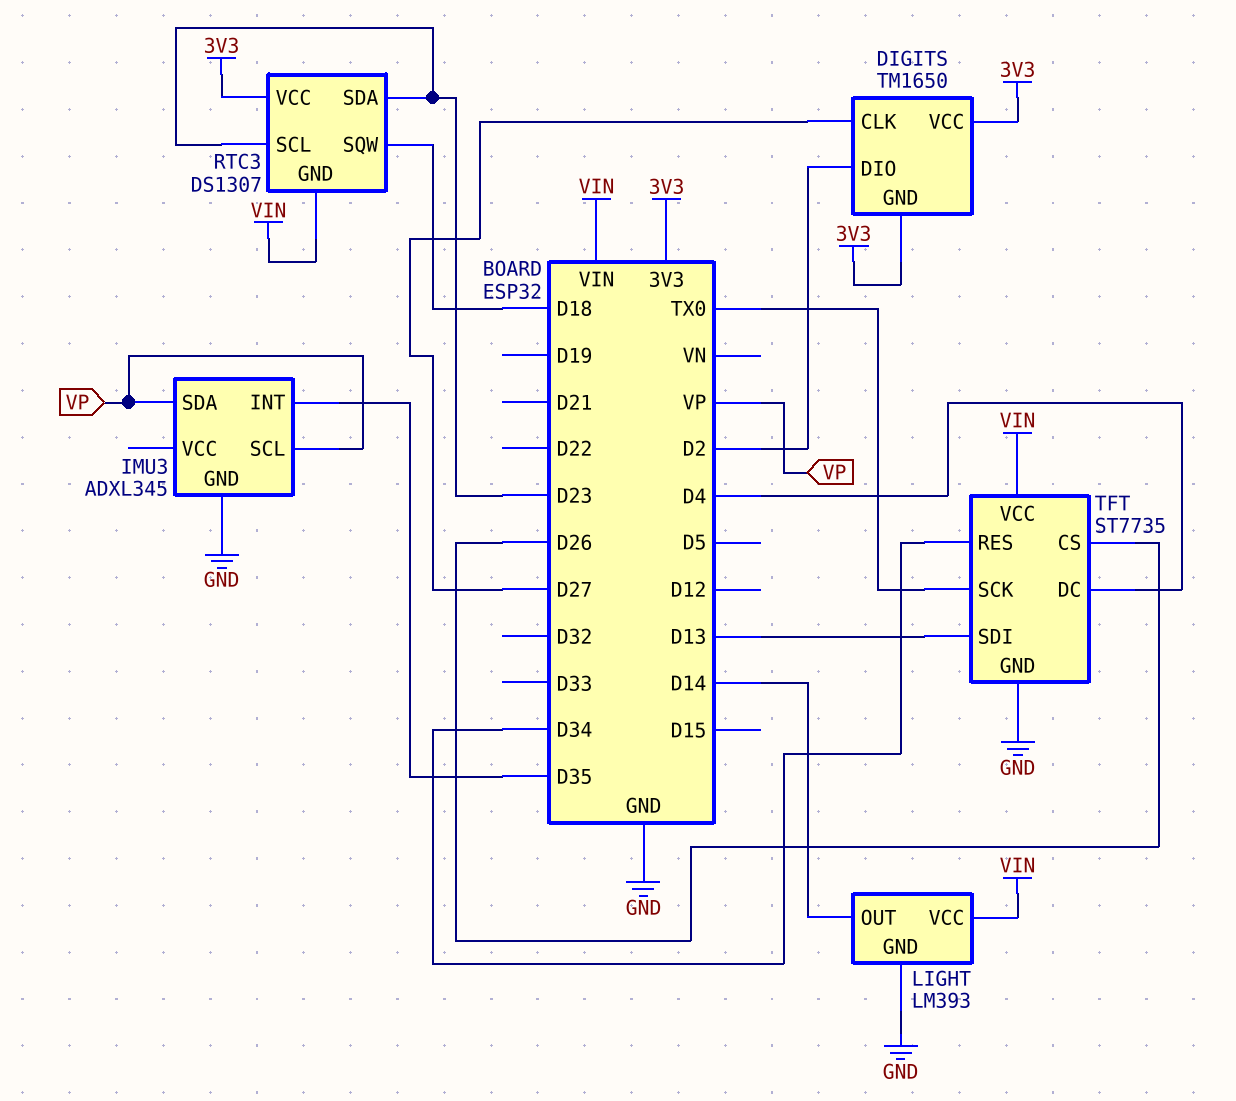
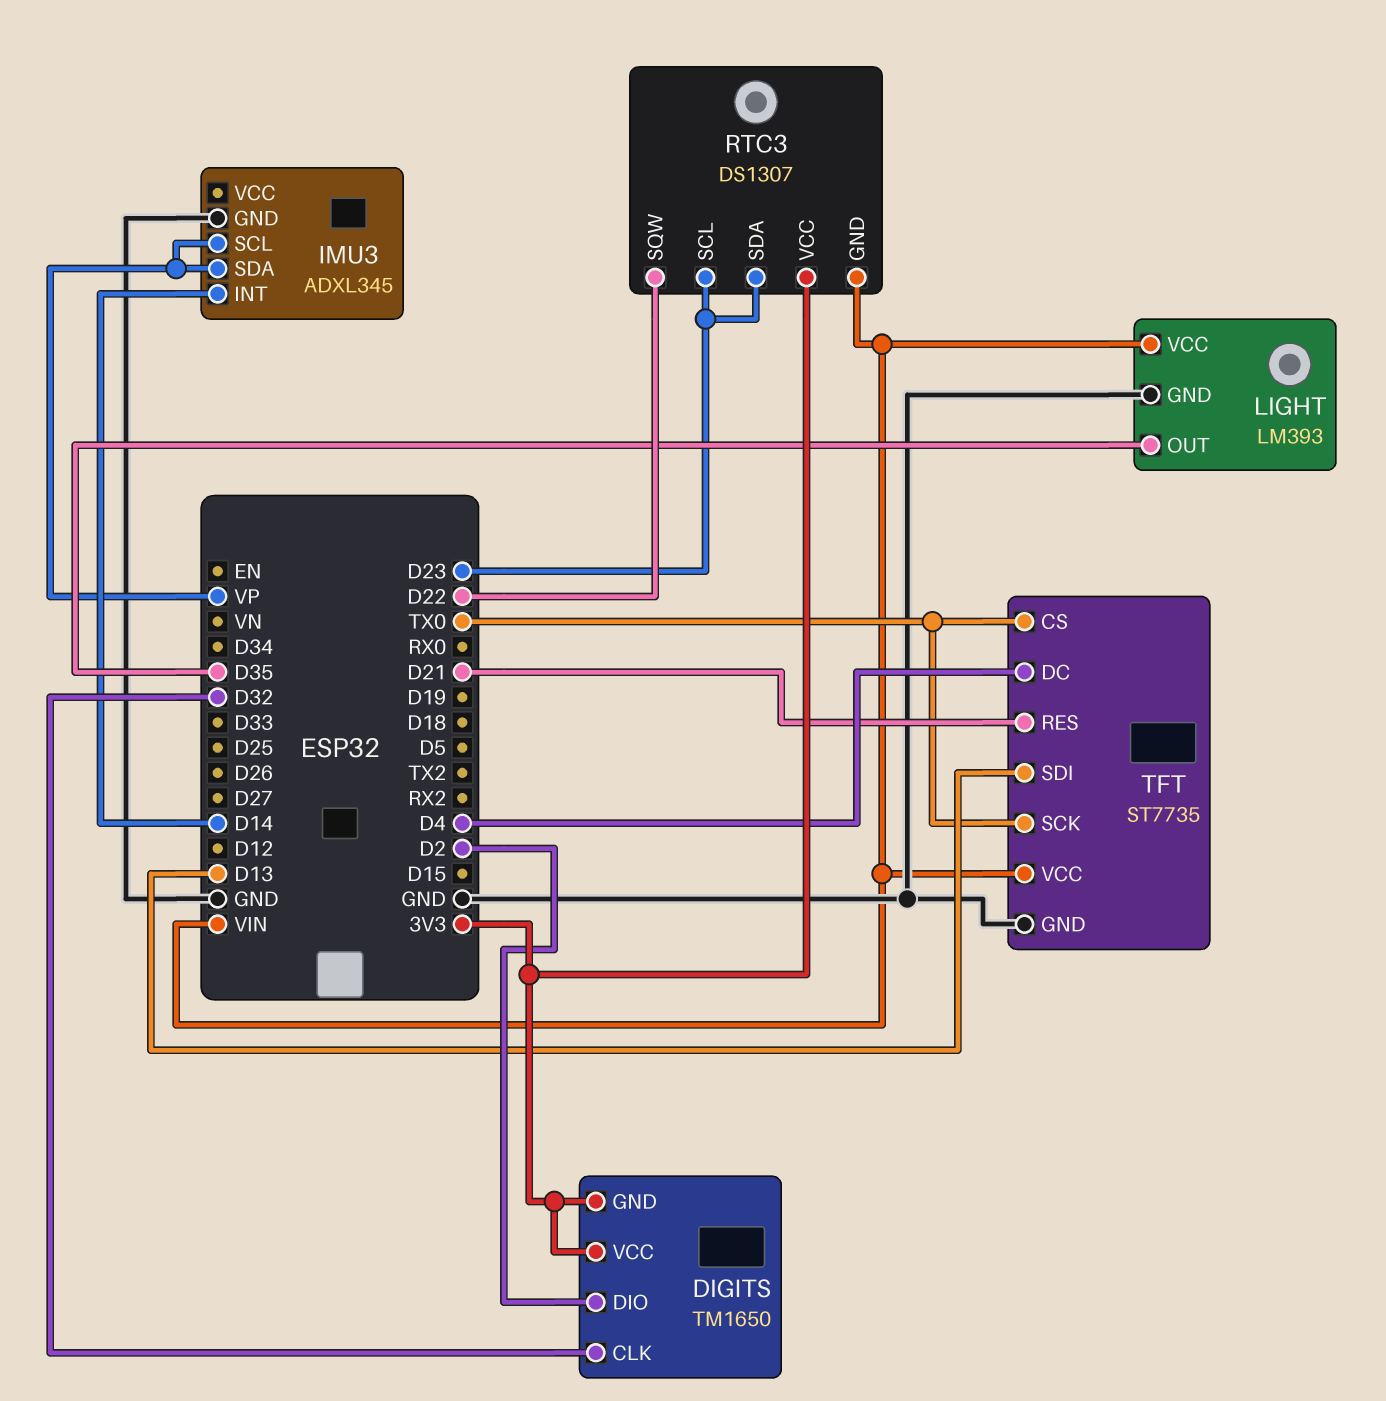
DIGITS pin CLK: D27 -> D32
IMU3 pin INT: D35 -> D14
LIGHT pin OUT: D14 -> D35
RTC3 pin SQW: D18 -> D22
TFT pin CS: D26 -> TX0
TFT pin RES: D34 -> D21

